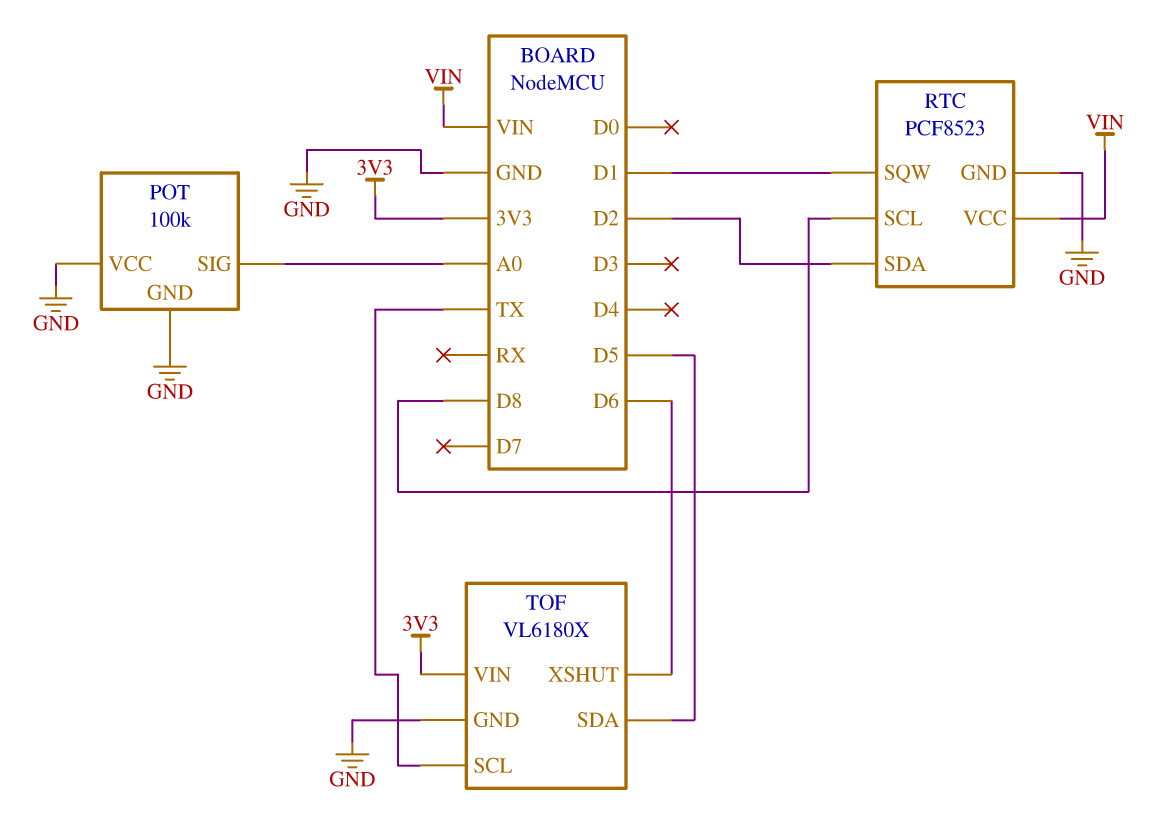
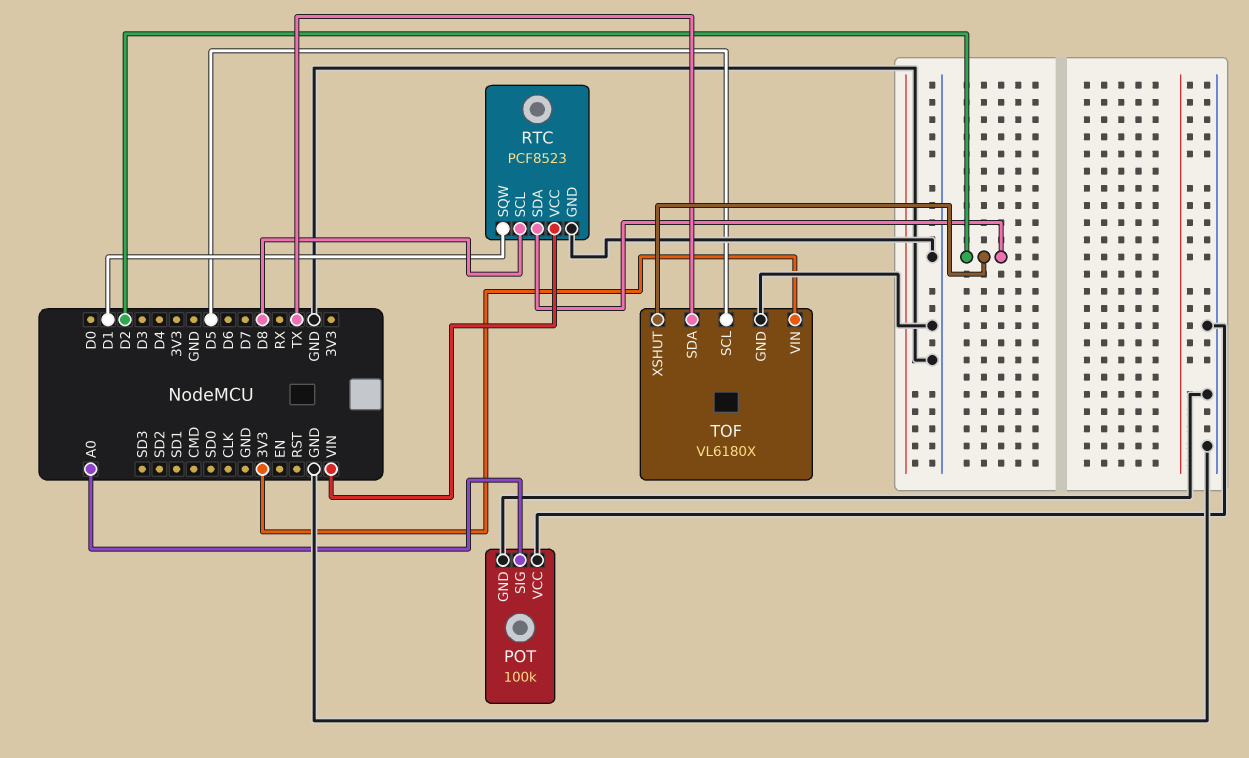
TOF pin SCL: TX -> D5
TOF pin SDA: D5 -> TX
TOF pin XSHUT: D6 -> D2

